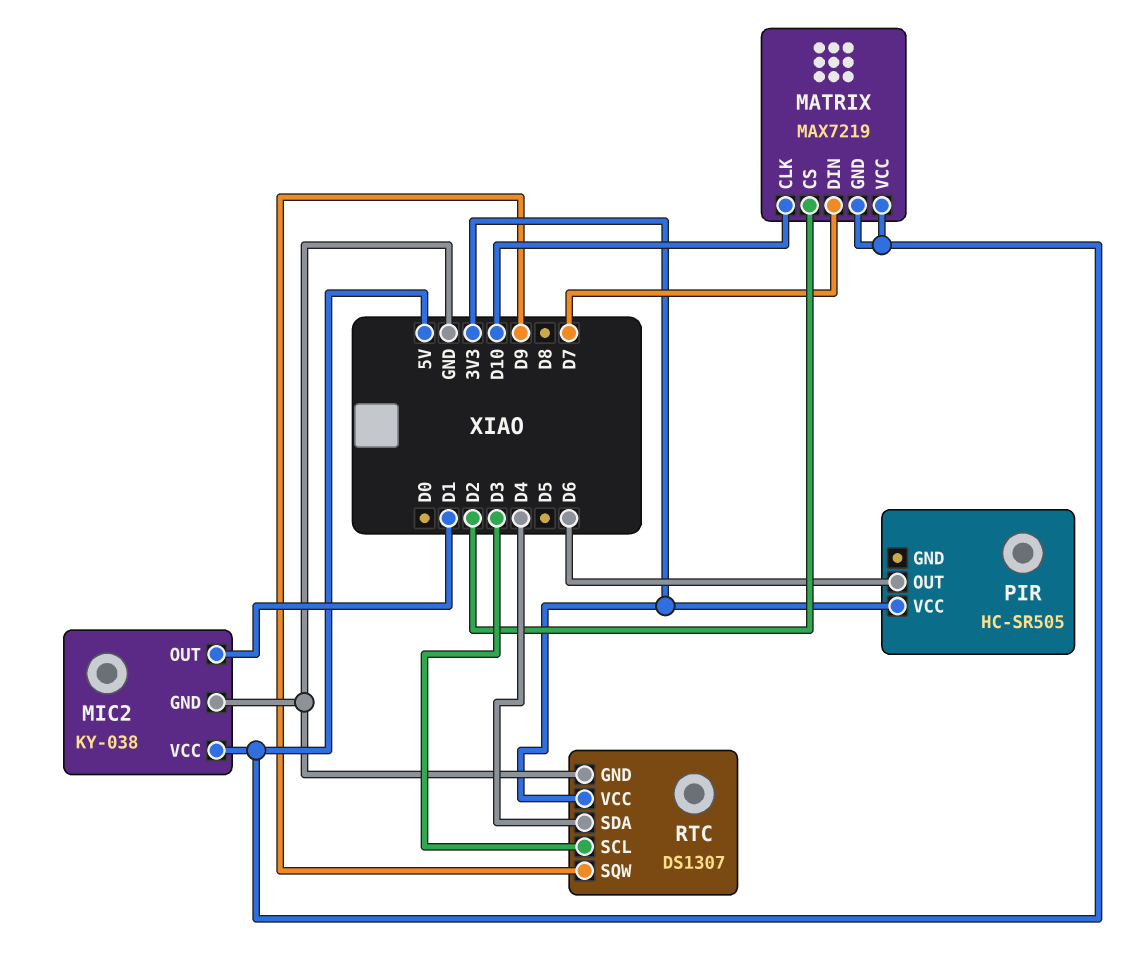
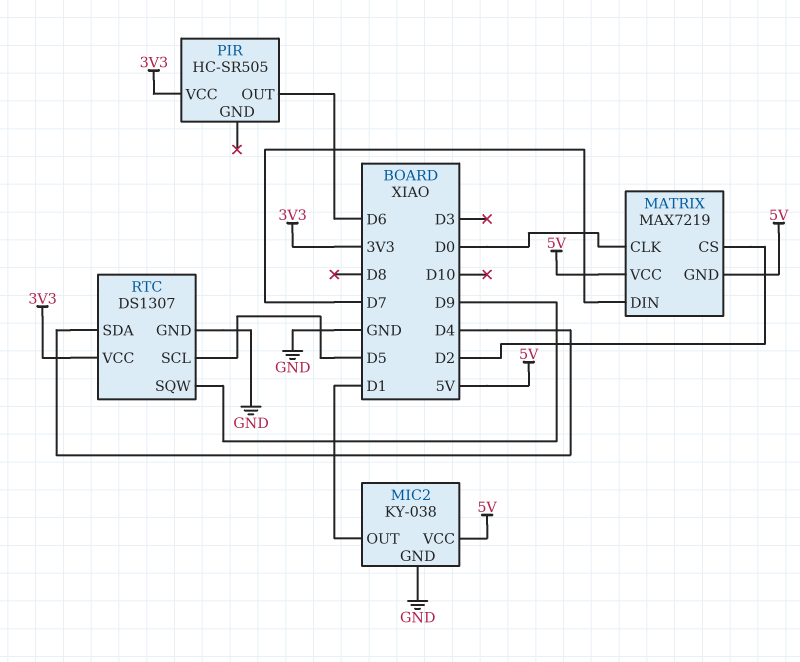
MATRIX pin CLK: D10 -> D0
RTC pin SCL: D3 -> D5

